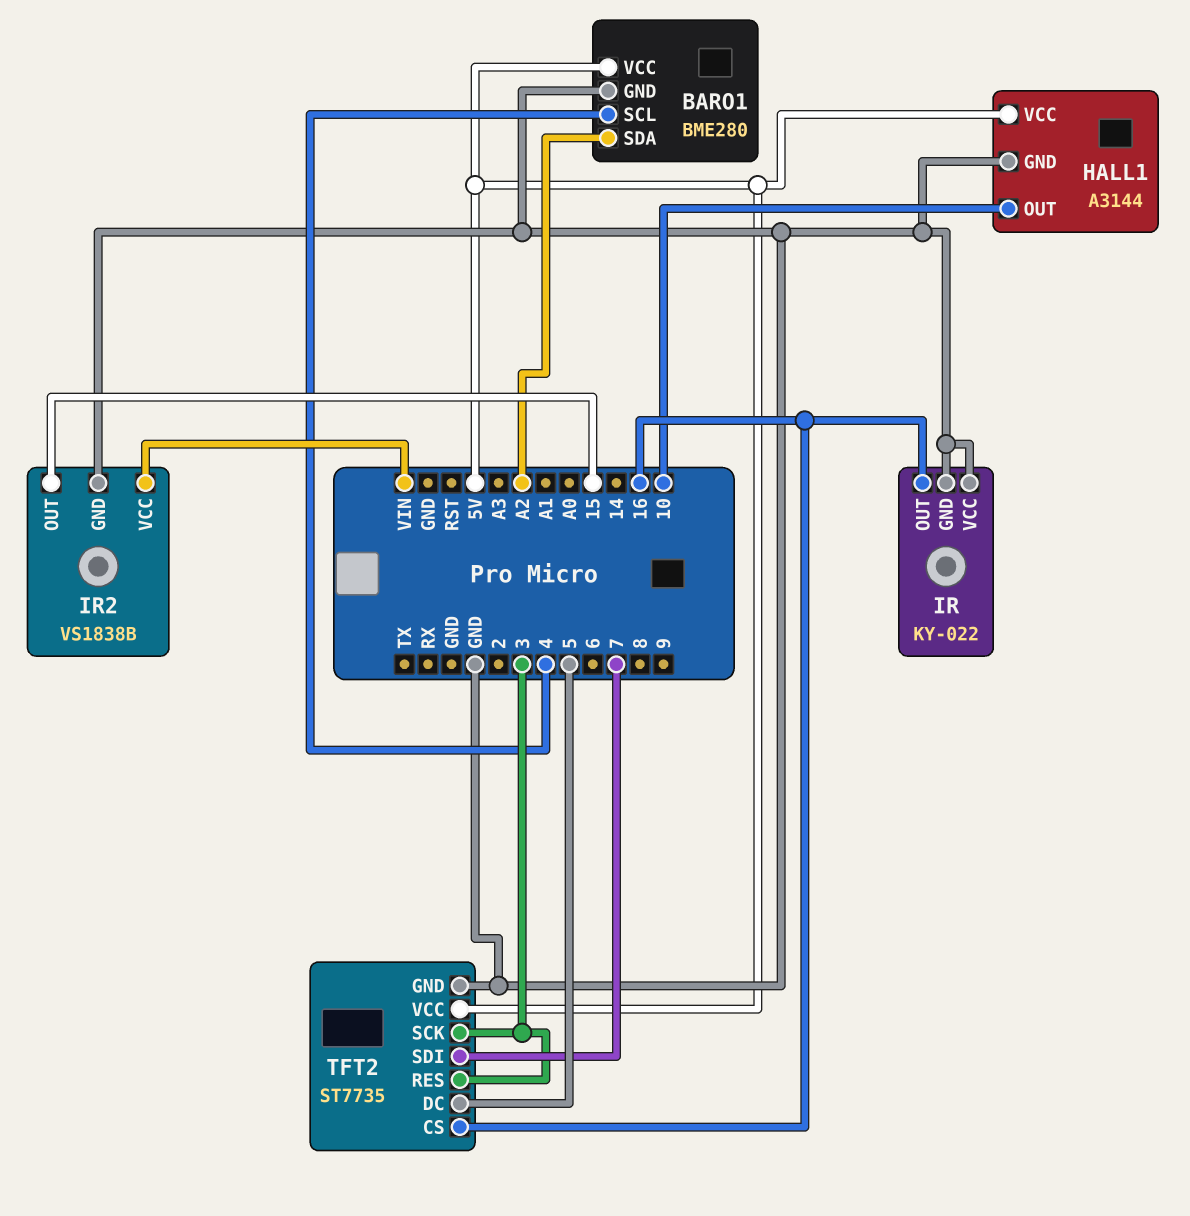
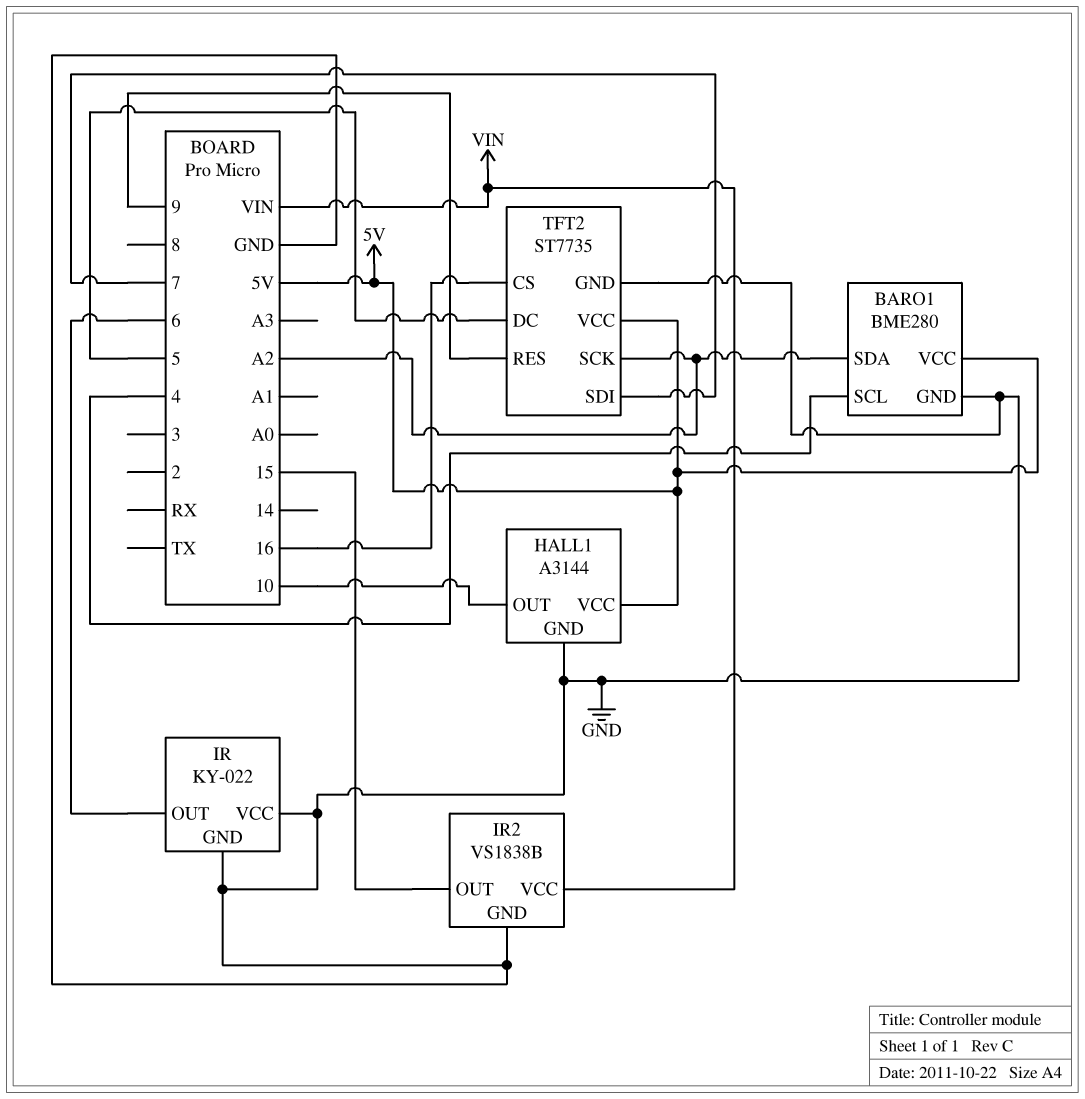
IR pin OUT: 16 -> 6
TFT2 pin RES: 3 -> 9
TFT2 pin SCK: 3 -> A2

